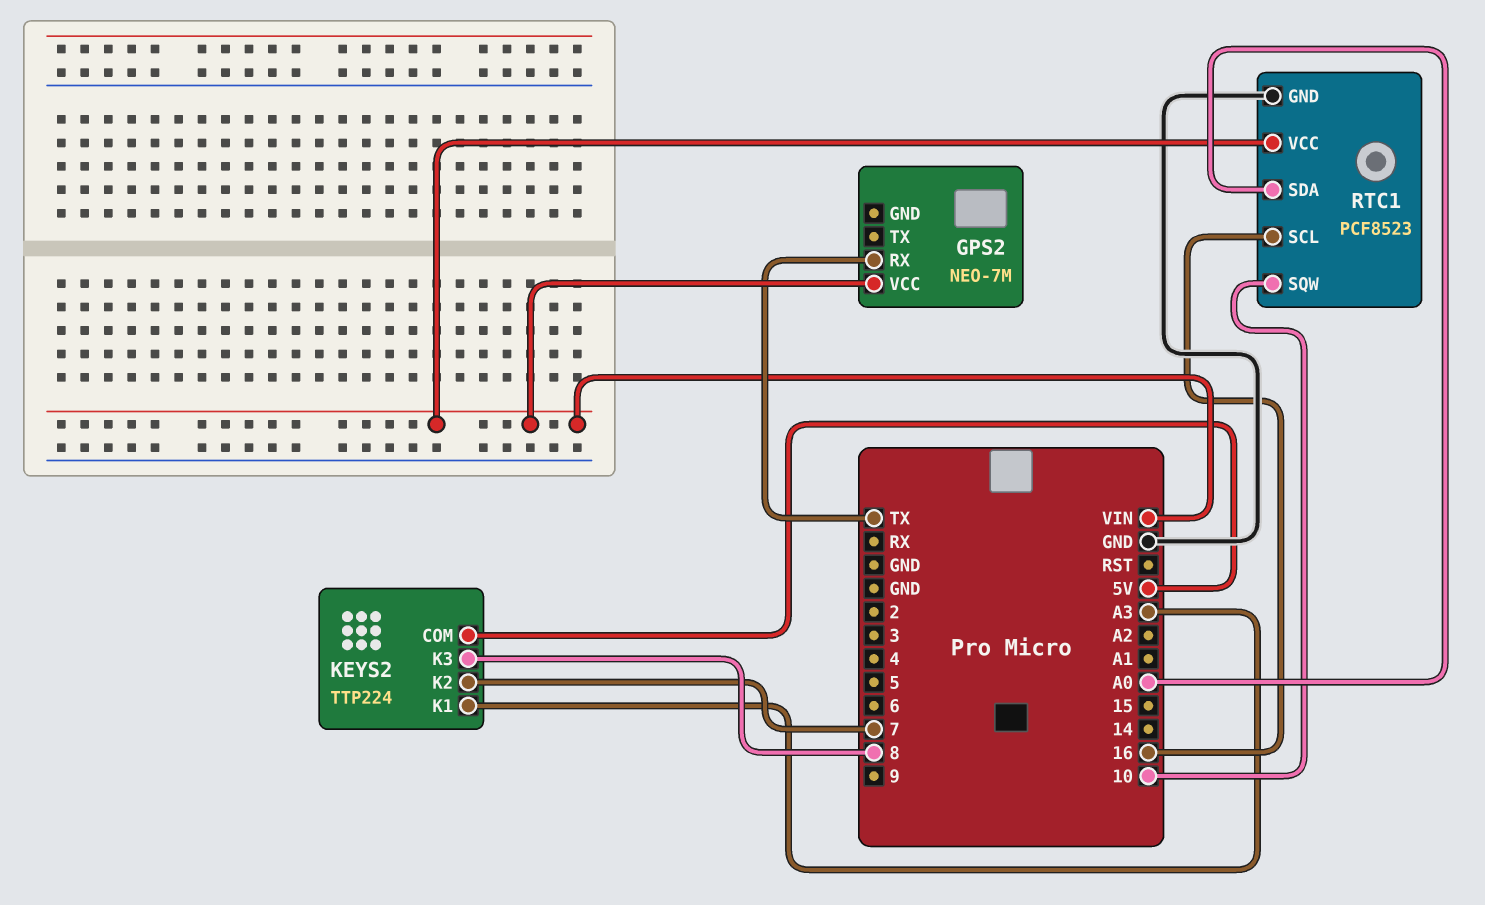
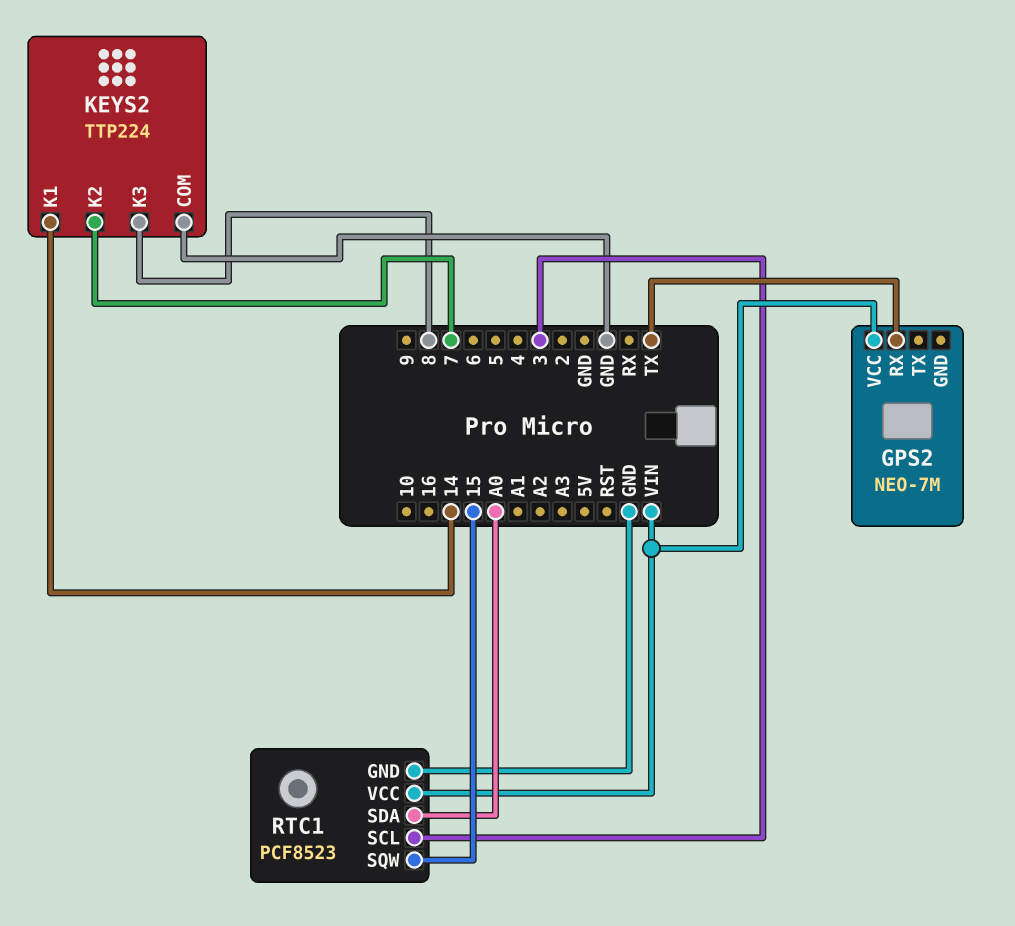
KEYS2 pin COM: 5V -> GND
KEYS2 pin K1: A3 -> 14
RTC1 pin SCL: 16 -> 3
RTC1 pin SQW: 10 -> 15

